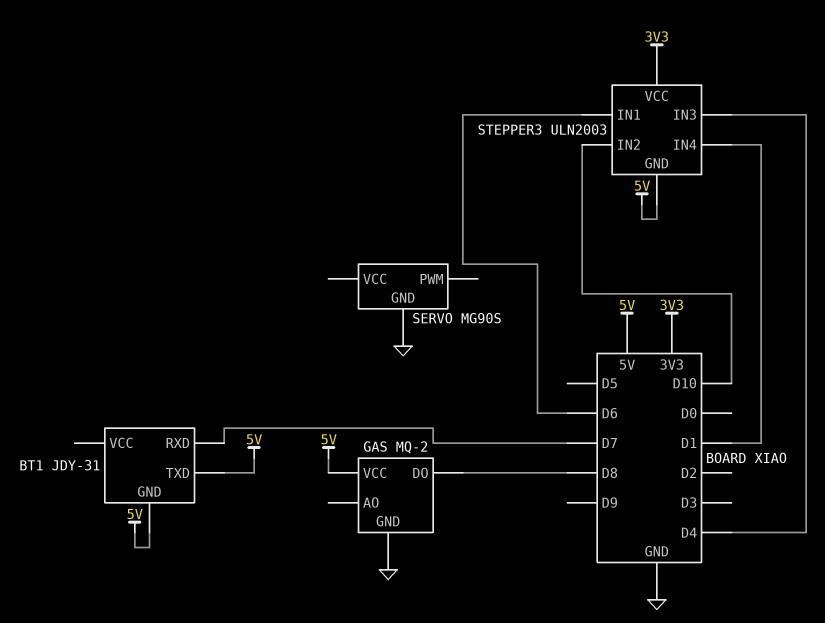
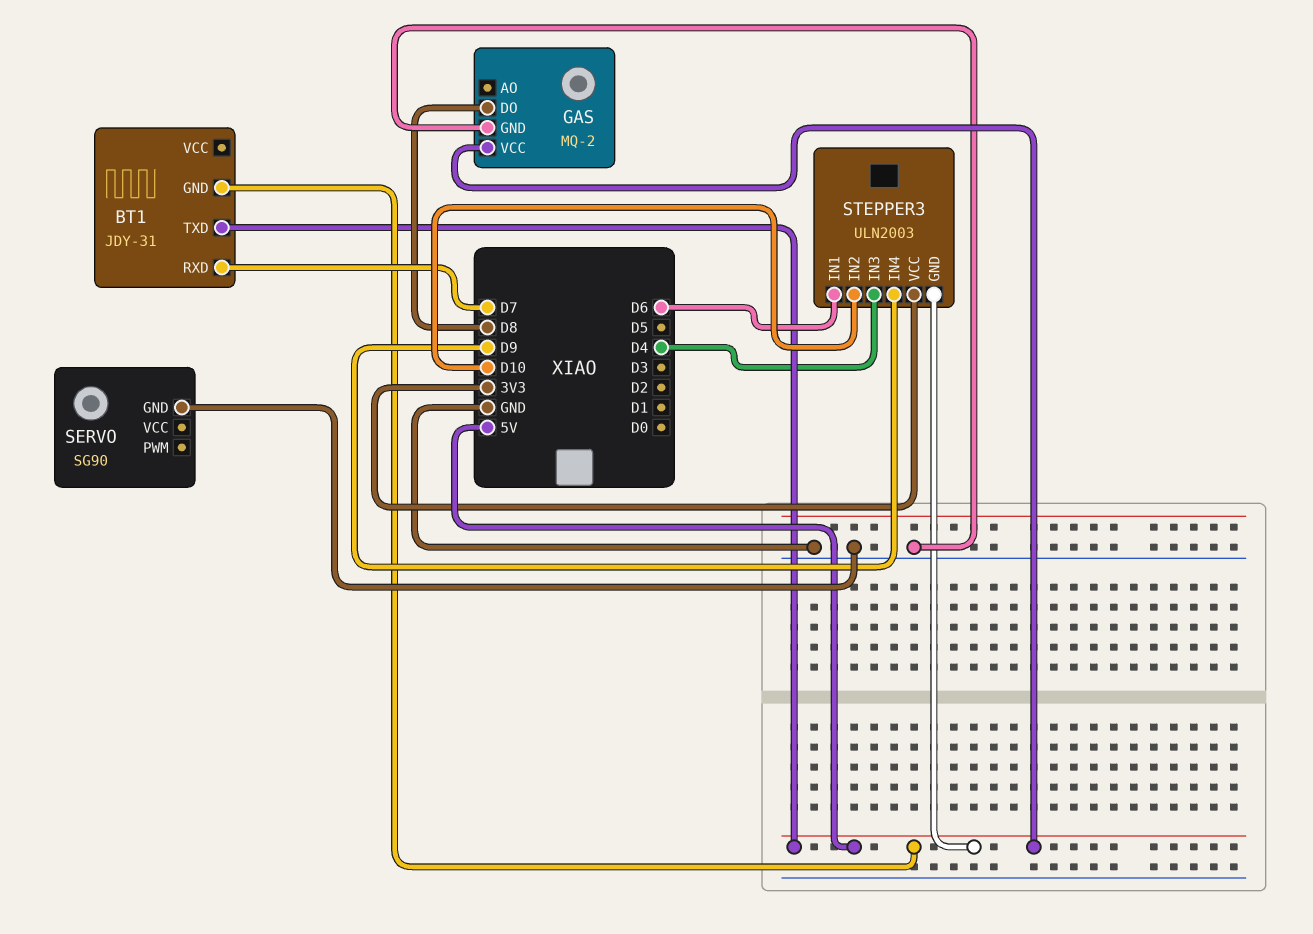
SERVO: MG90S -> SG90
STEPPER3 pin IN4: D1 -> D9

